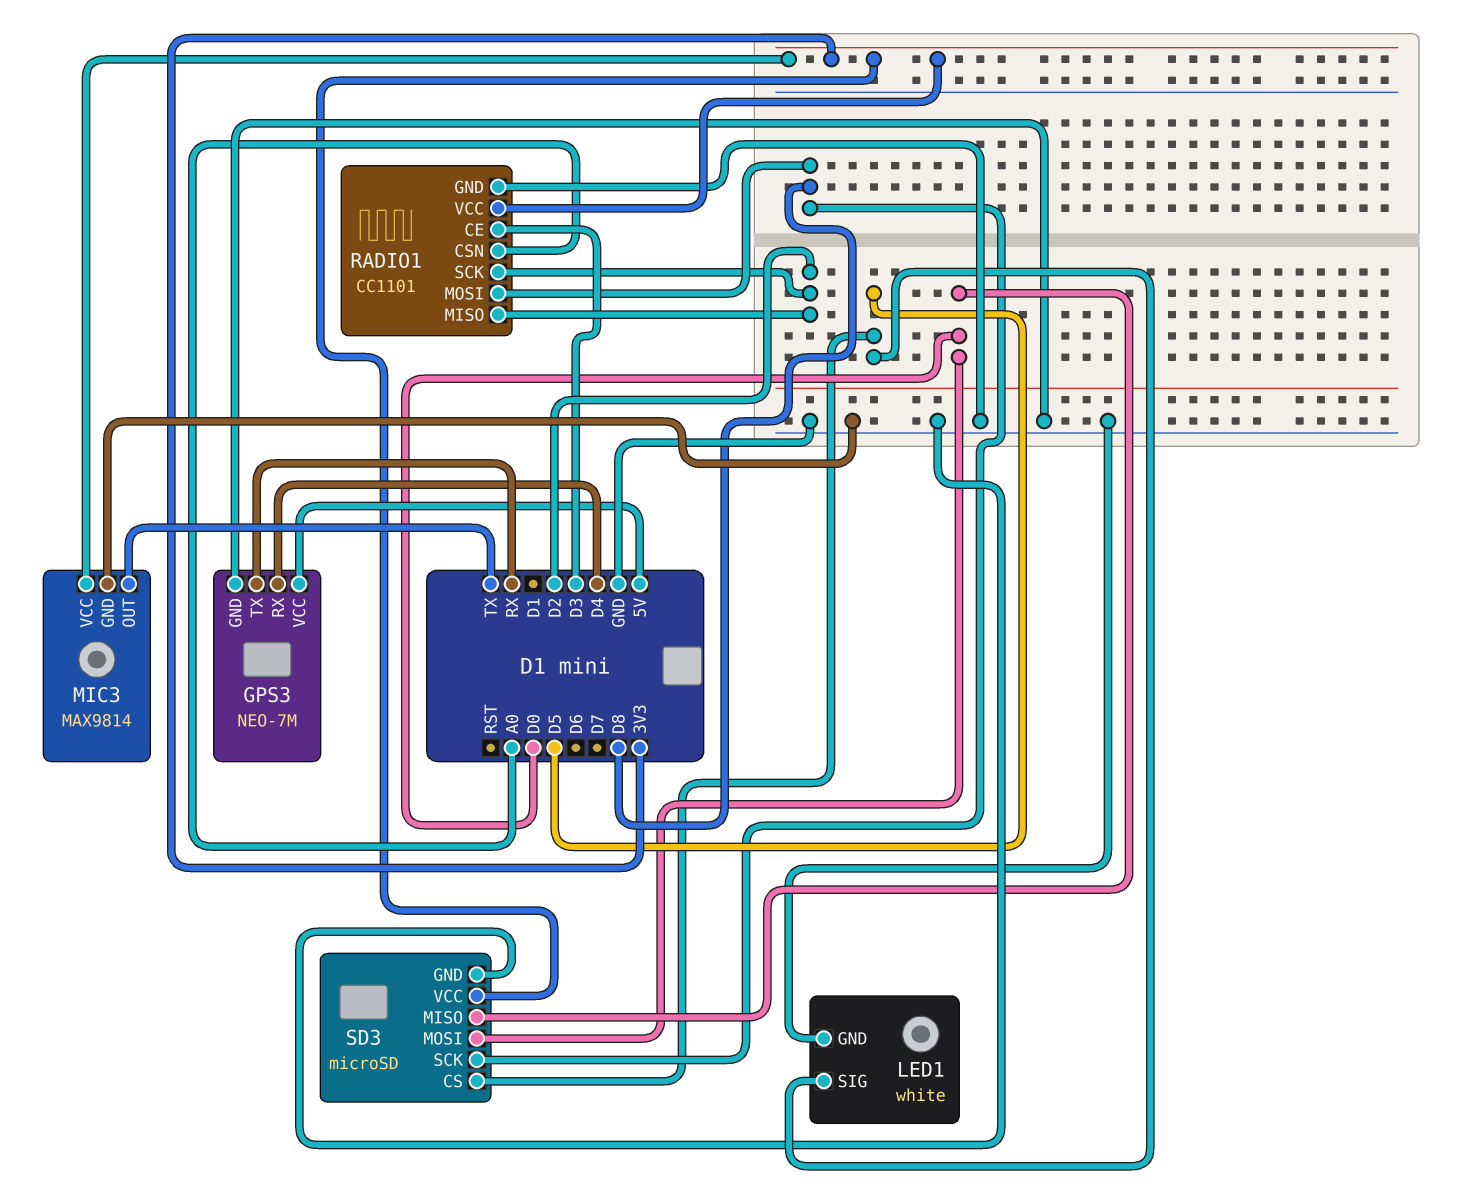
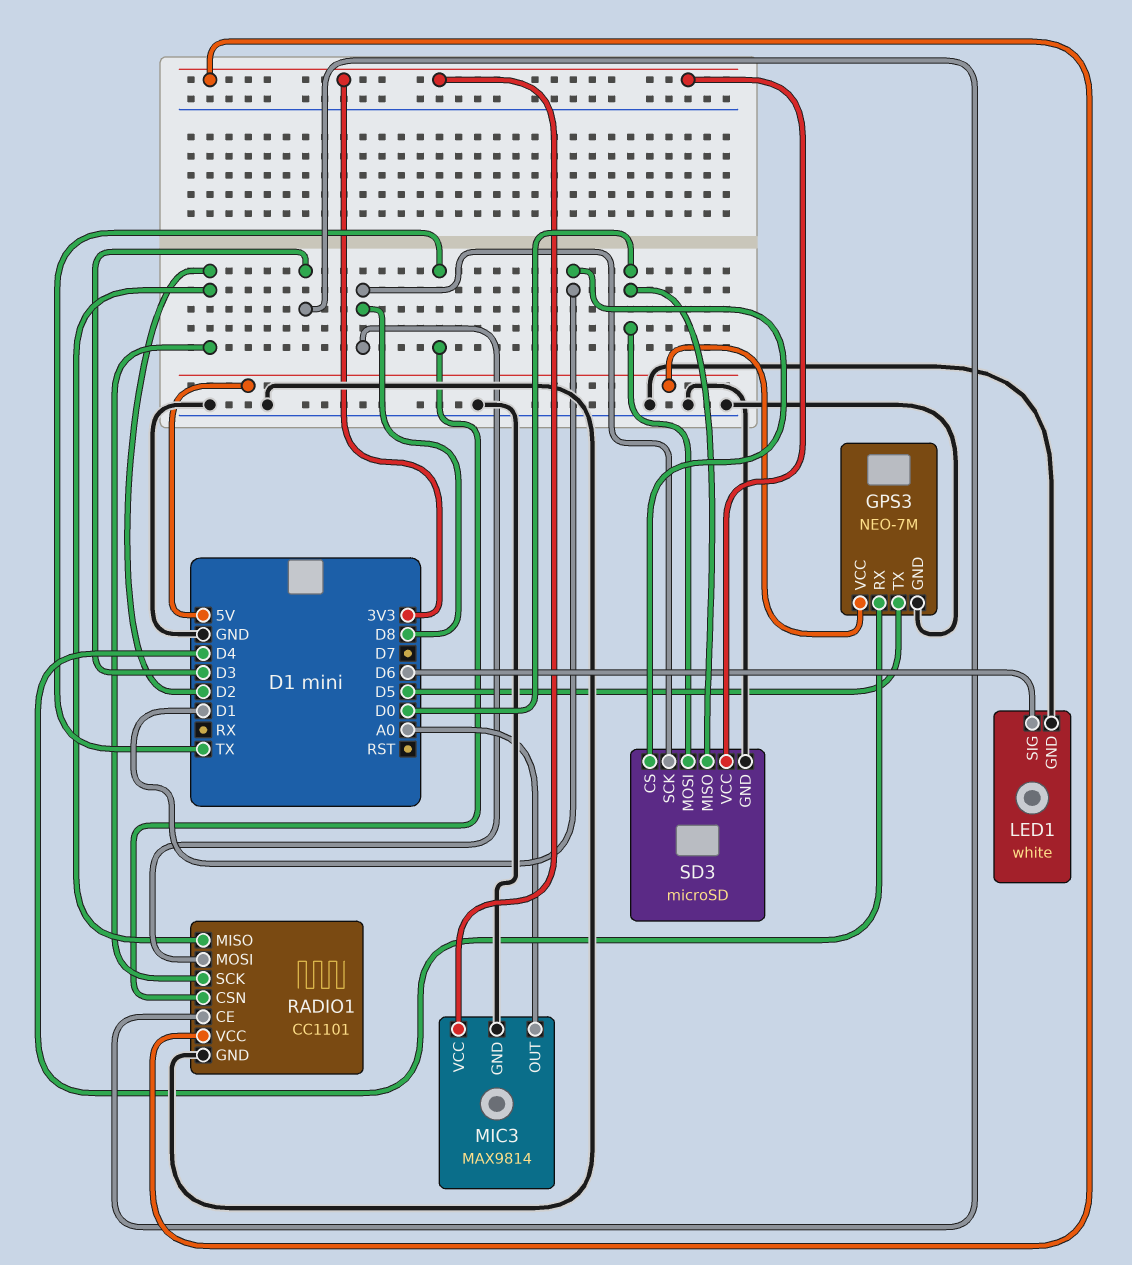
GPS3 pin TX: RX -> D5
LED1 pin SIG: D5 -> D6
MIC3 pin OUT: TX -> A0
RADIO1 pin CSN: A0 -> TX
SD3 pin CS: D5 -> D1

